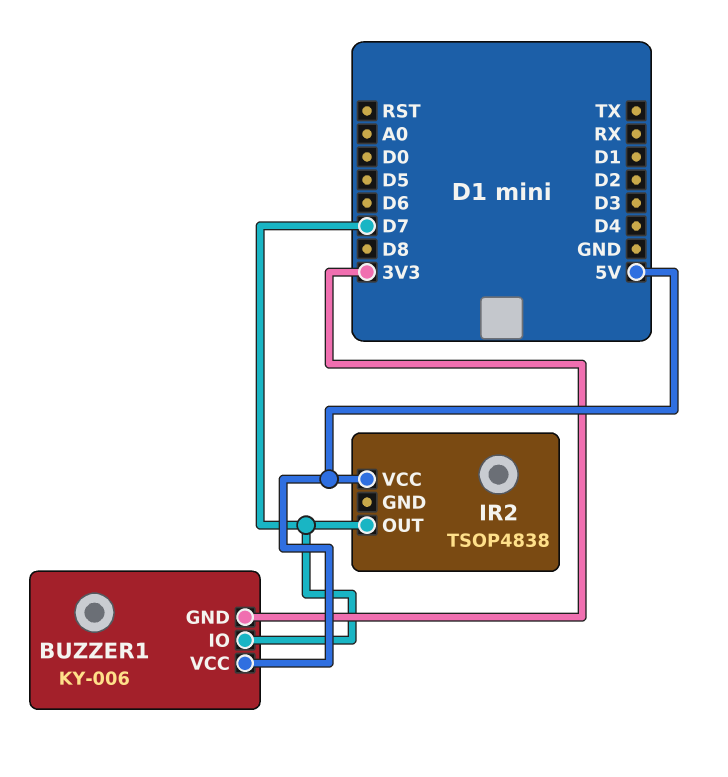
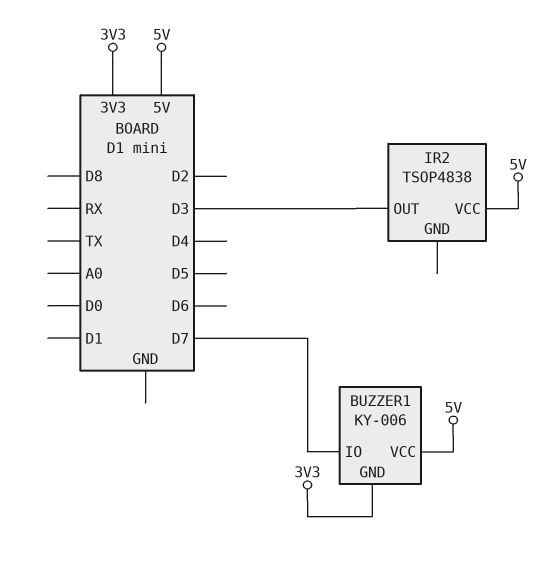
IR2 pin OUT: D7 -> D3

